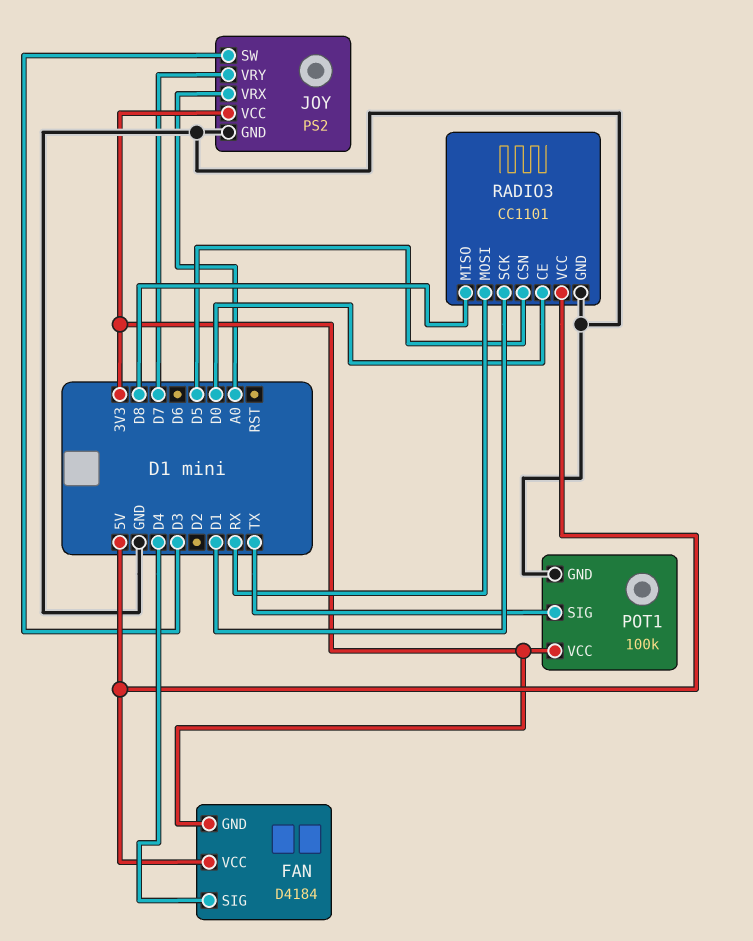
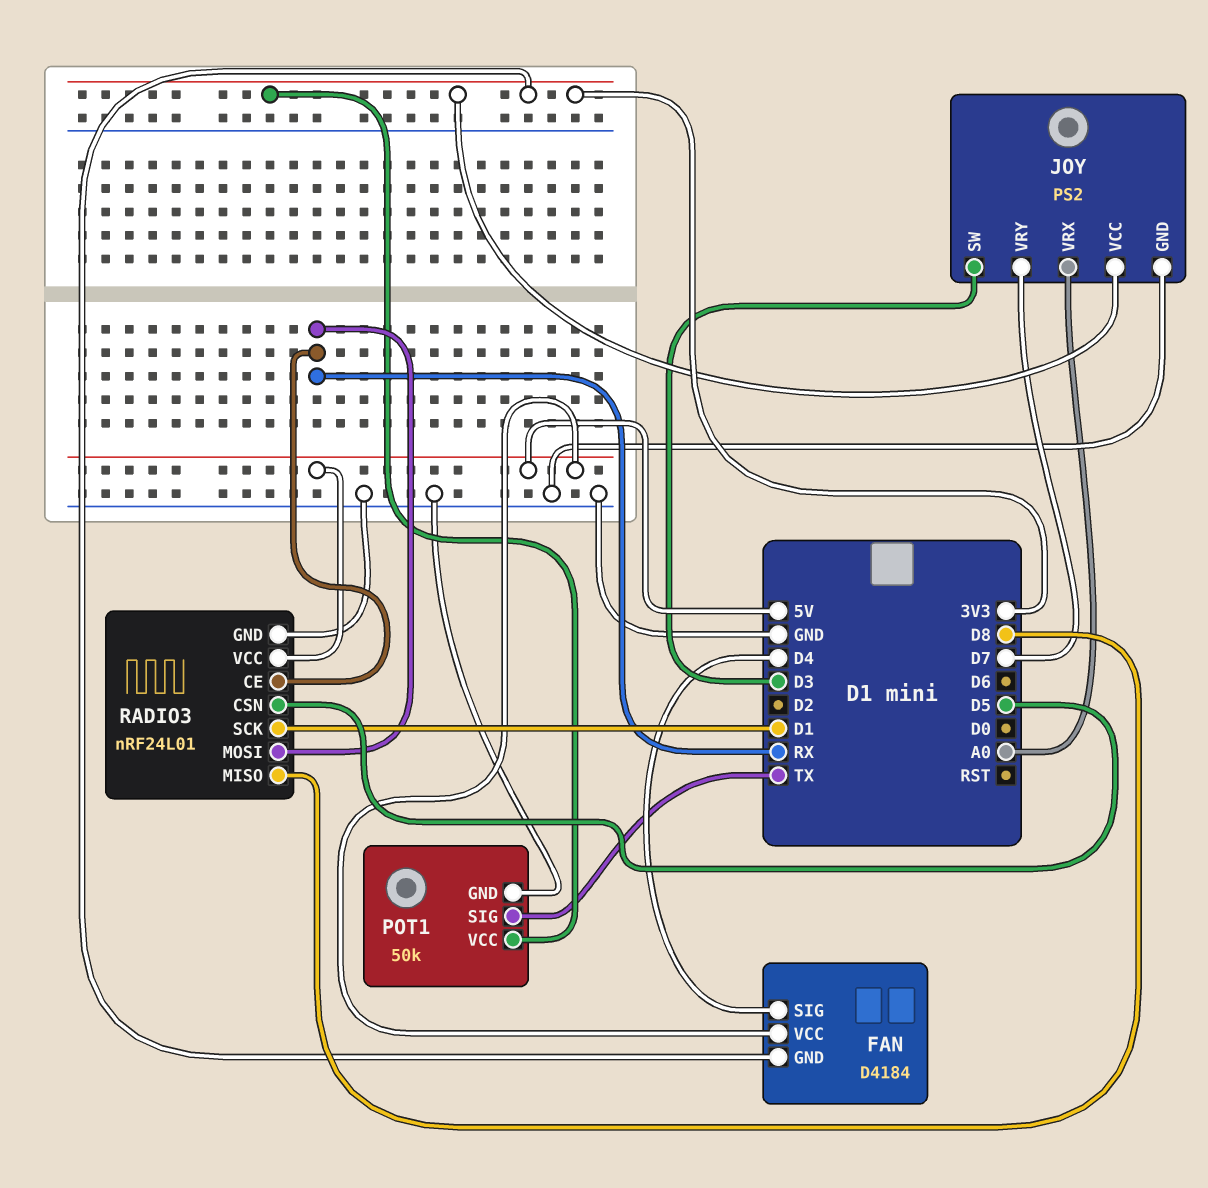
POT1: 100k -> 50k
RADIO3: CC1101 -> nRF24L01
RADIO3 pin CE: D0 -> RX

